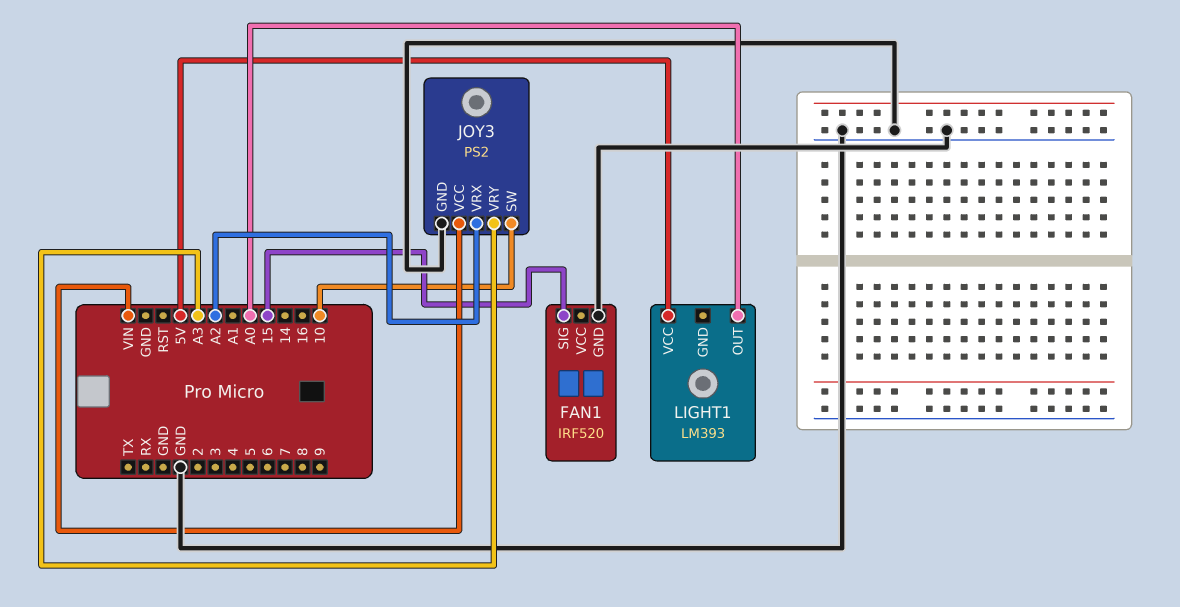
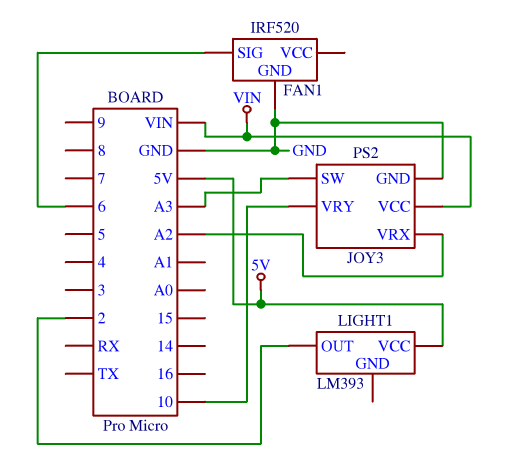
FAN1 pin SIG: 15 -> 6
JOY3 pin SW: 10 -> A3
JOY3 pin VRY: A3 -> 10
LIGHT1 pin OUT: A0 -> 2

